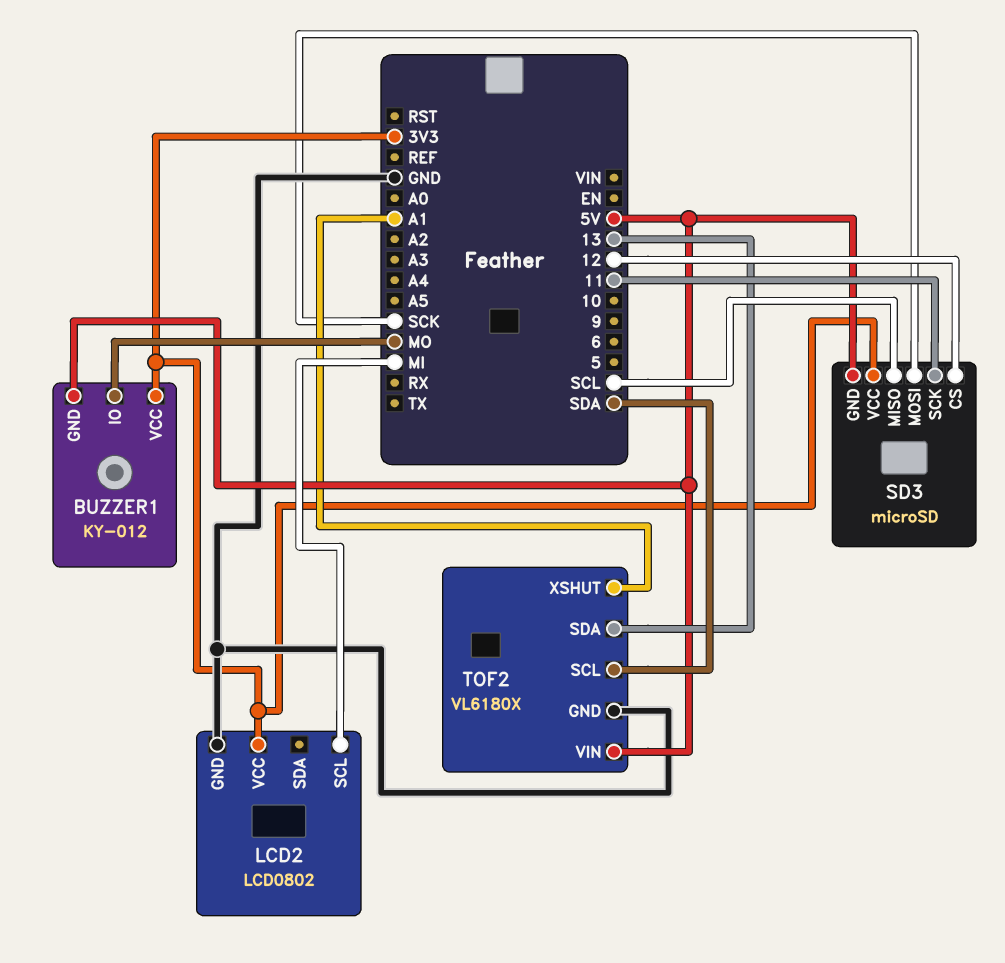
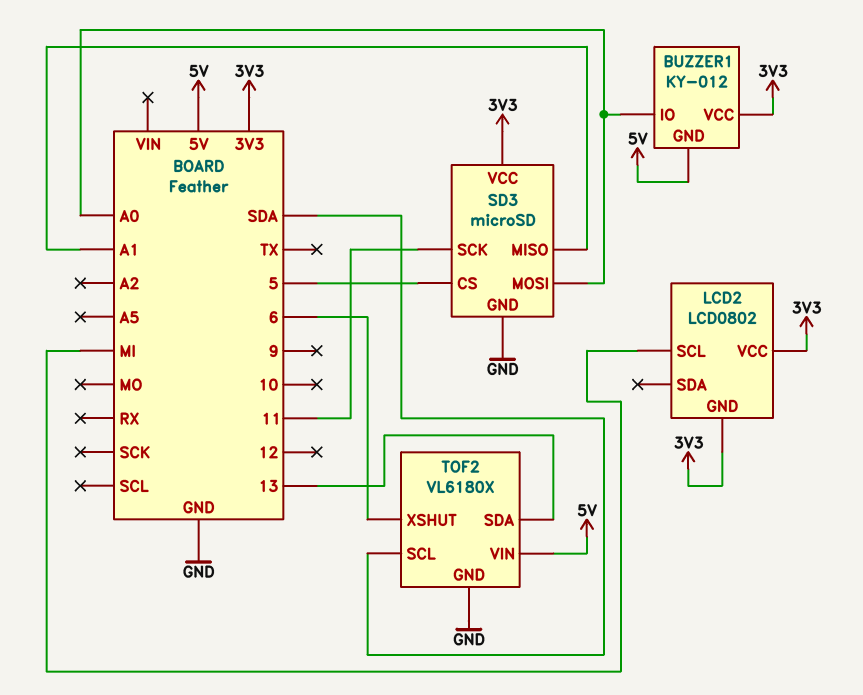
BUZZER1 pin IO: MO -> A0
LCD2 pin GND: GND -> 3V3
SD3 pin CS: 12 -> 5
SD3 pin GND: 5V -> GND
SD3 pin MISO: SCL -> A1
SD3 pin MOSI: SCK -> A0
TOF2 pin XSHUT: A1 -> 6

